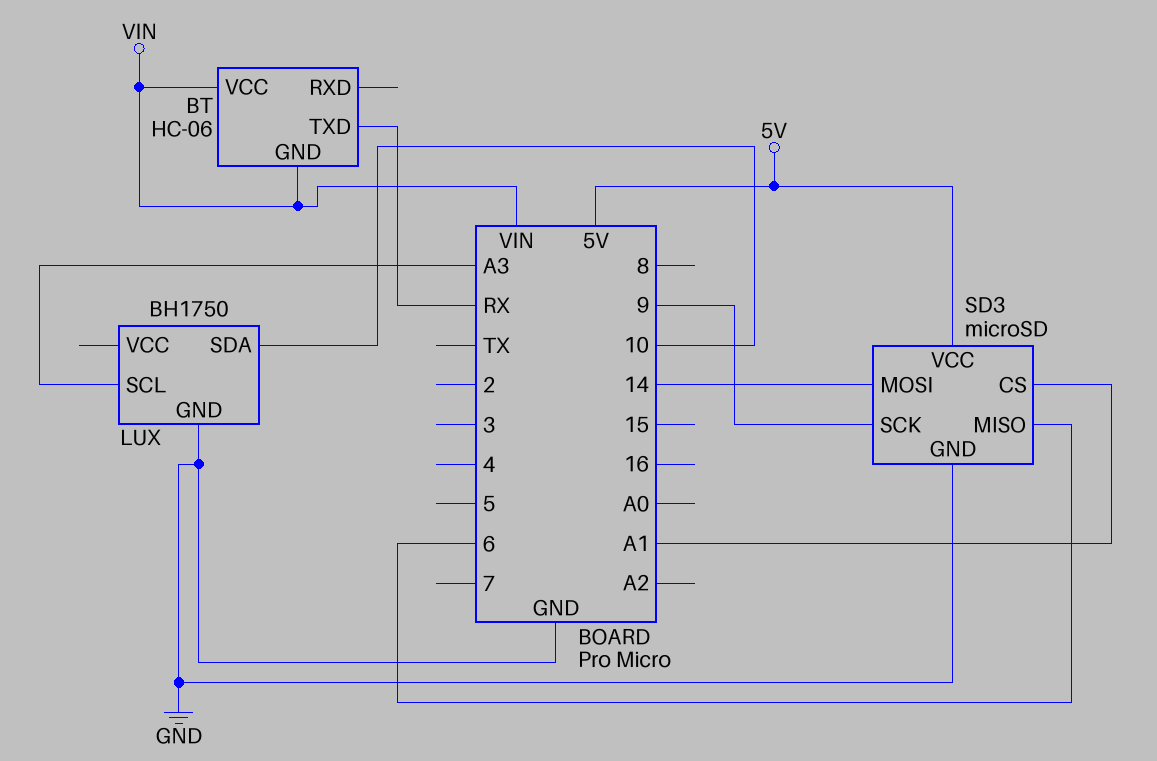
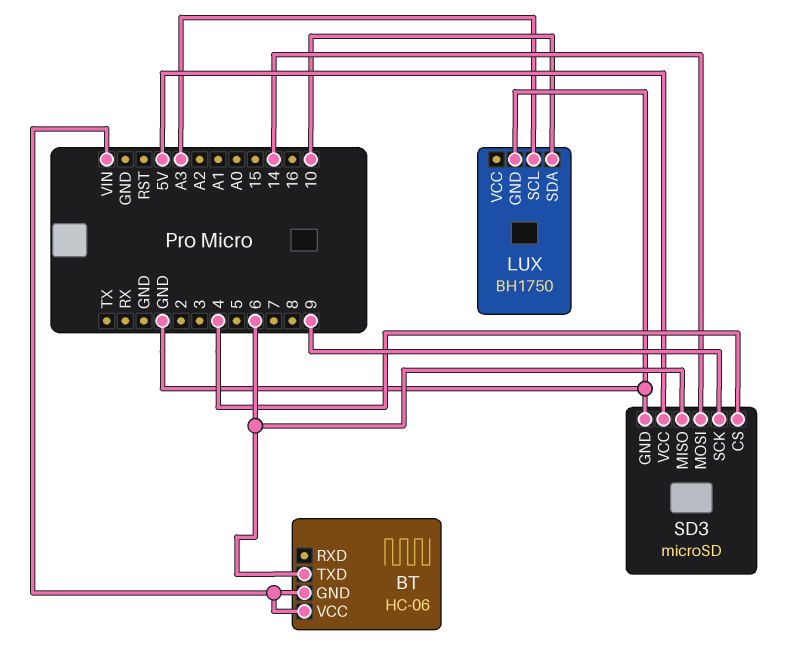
BT pin TXD: RX -> 6
SD3 pin CS: A1 -> 4

